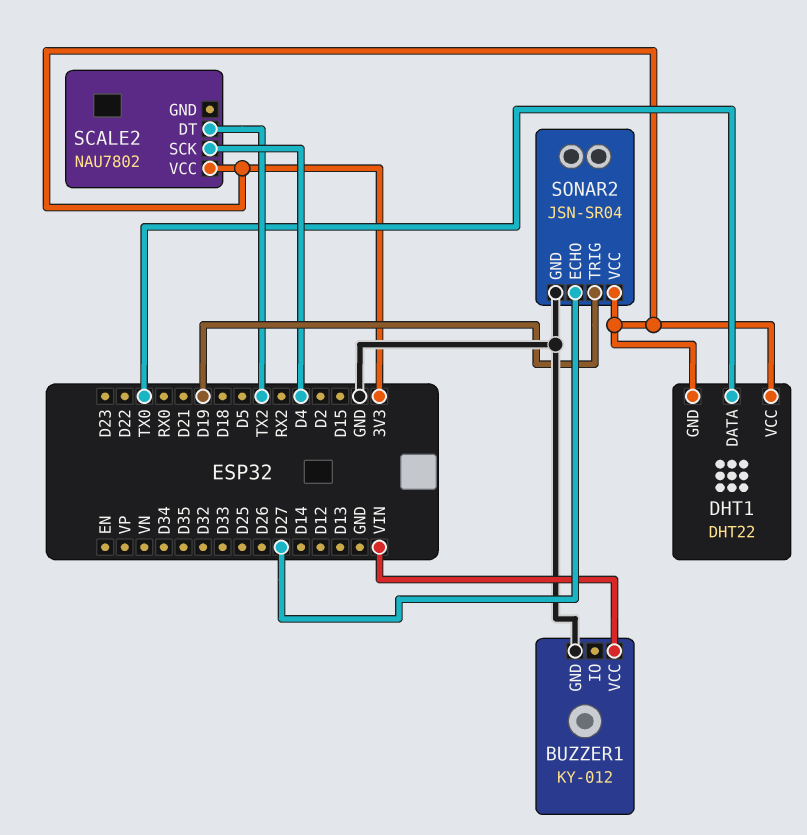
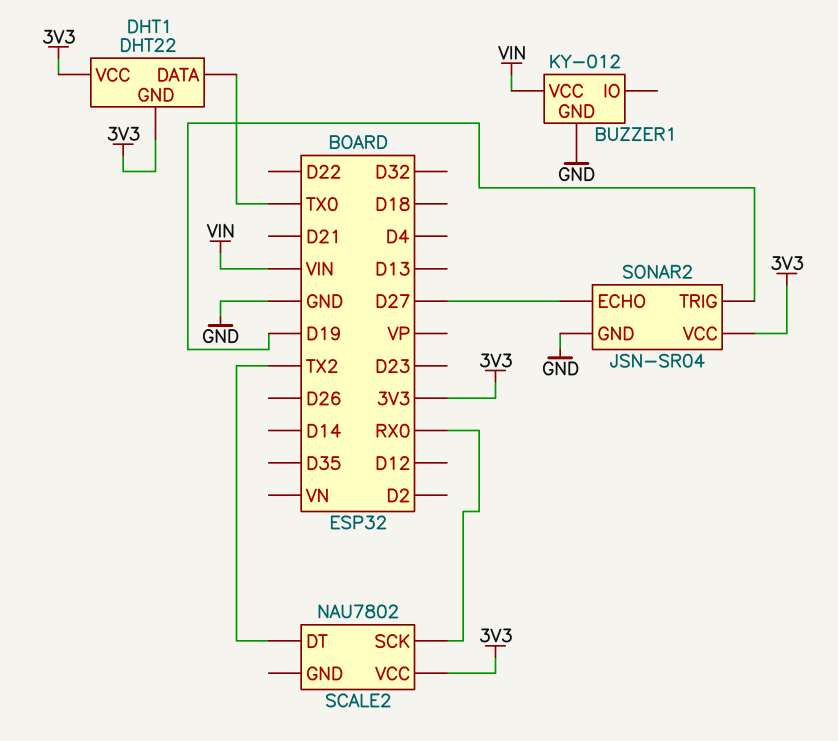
SCALE2 pin SCK: D4 -> RX0

